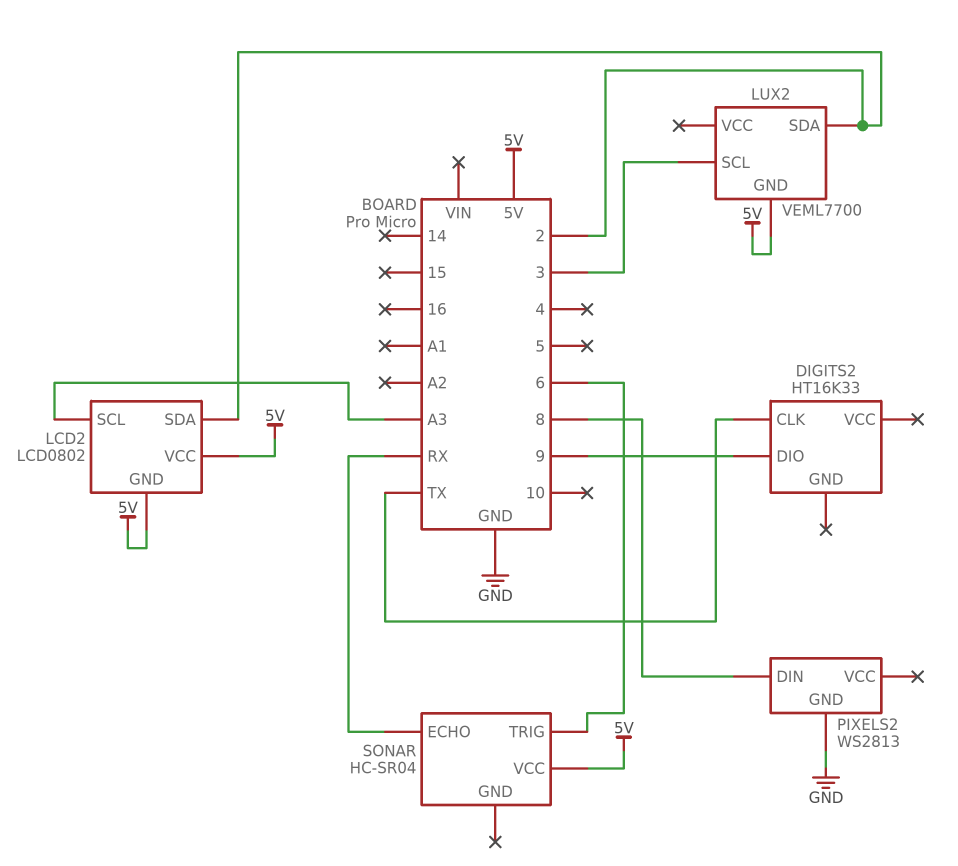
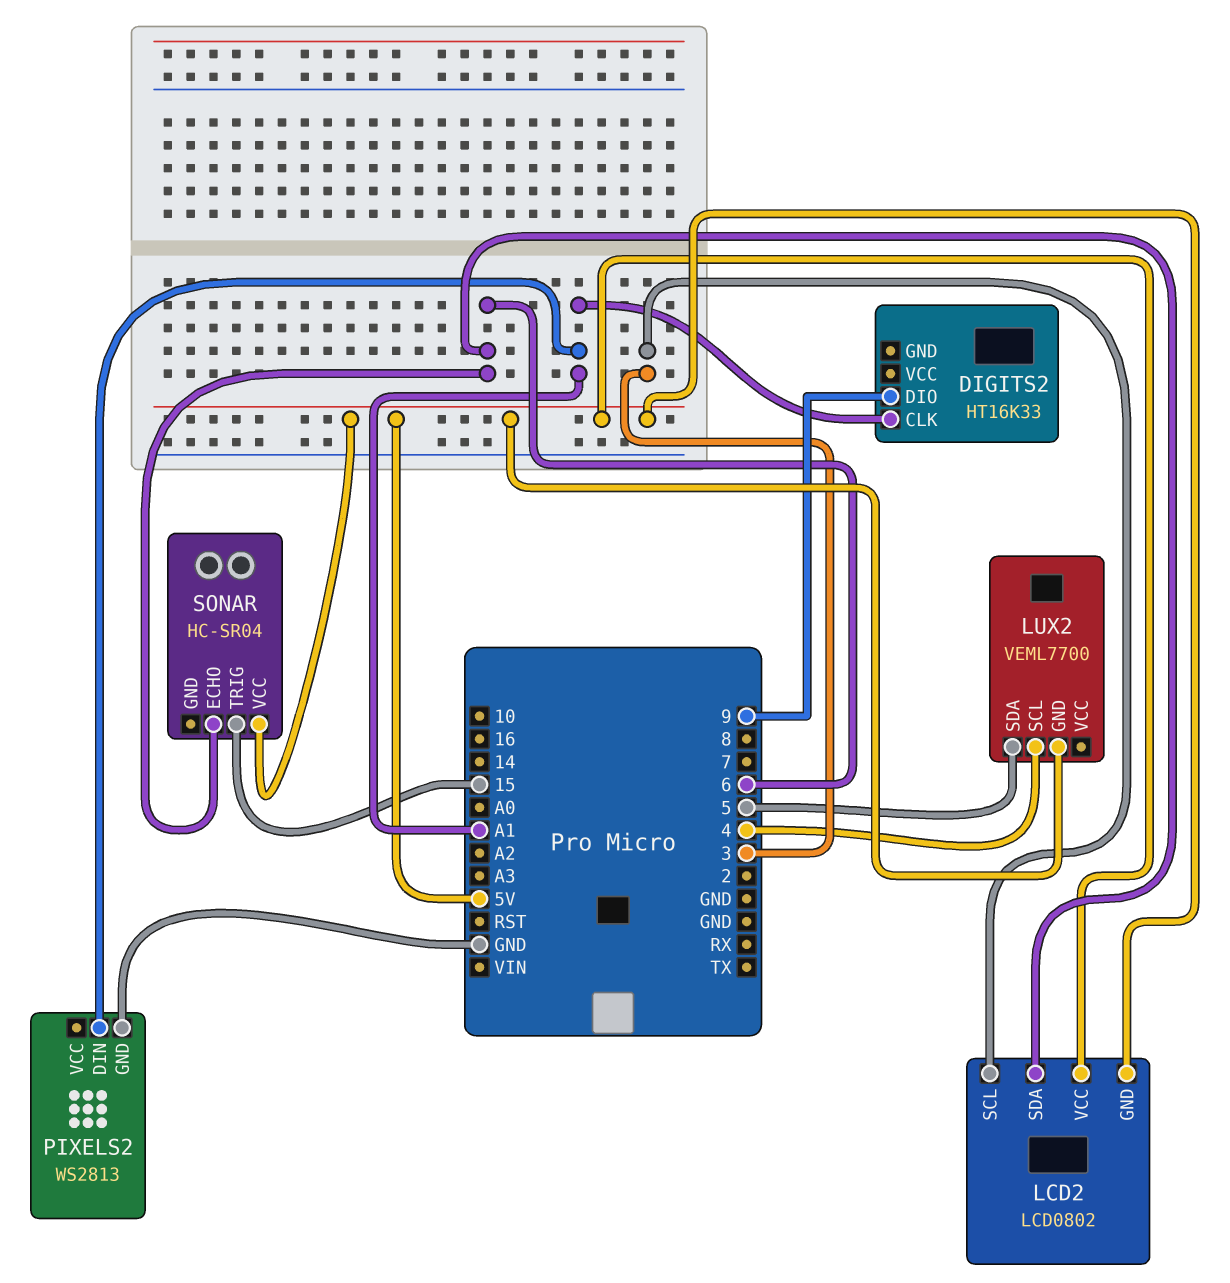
DIGITS2 pin CLK: TX -> A1
LCD2 pin SCL: A3 -> 3
LCD2 pin SDA: 2 -> 6
LUX2 pin SCL: 3 -> 4
LUX2 pin SDA: 2 -> 5
PIXELS2 pin DIN: 8 -> A1
SONAR pin ECHO: RX -> 6
SONAR pin TRIG: 6 -> 15

